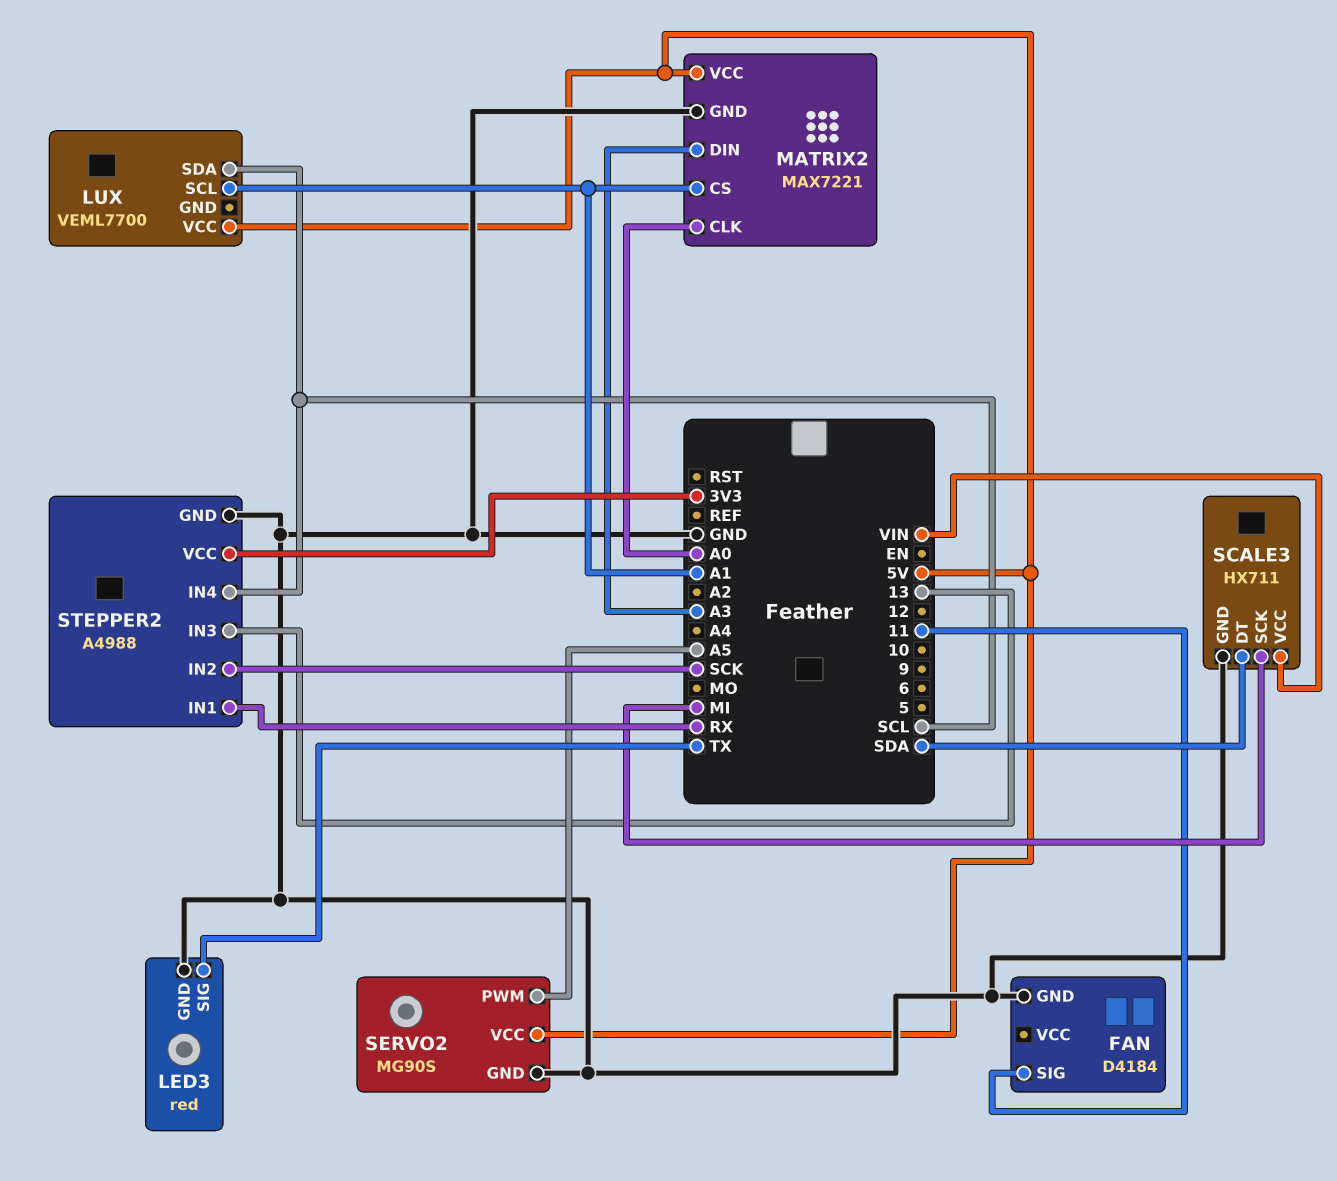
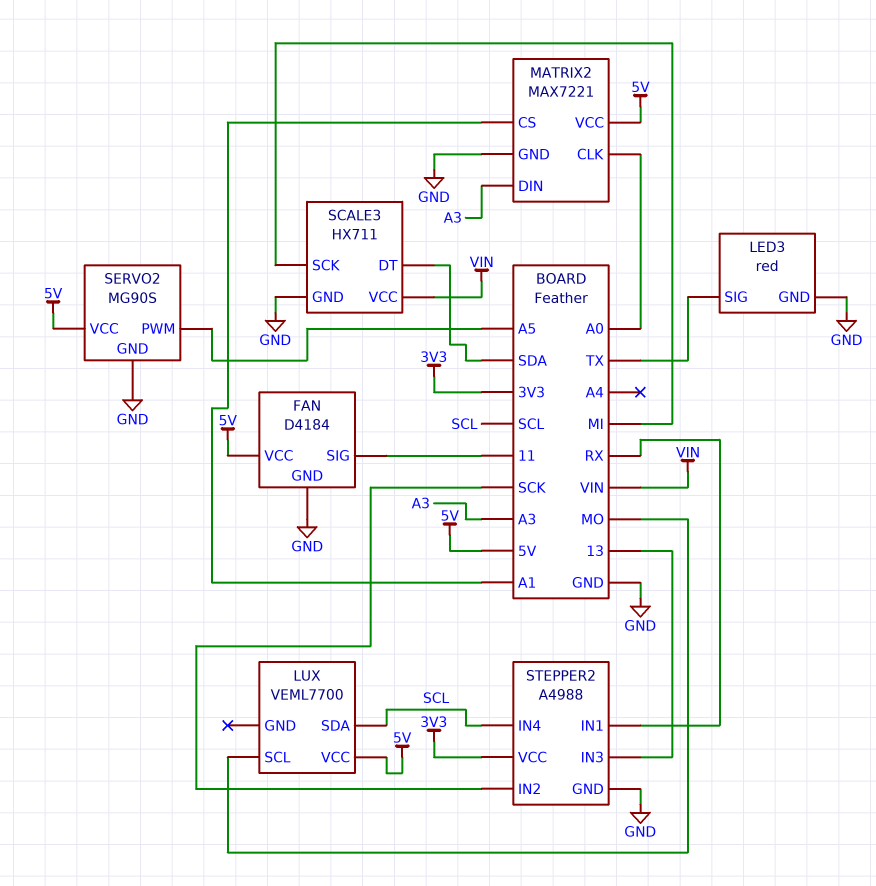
FAN pin VCC: none -> 5V
LUX pin SCL: A1 -> MO

